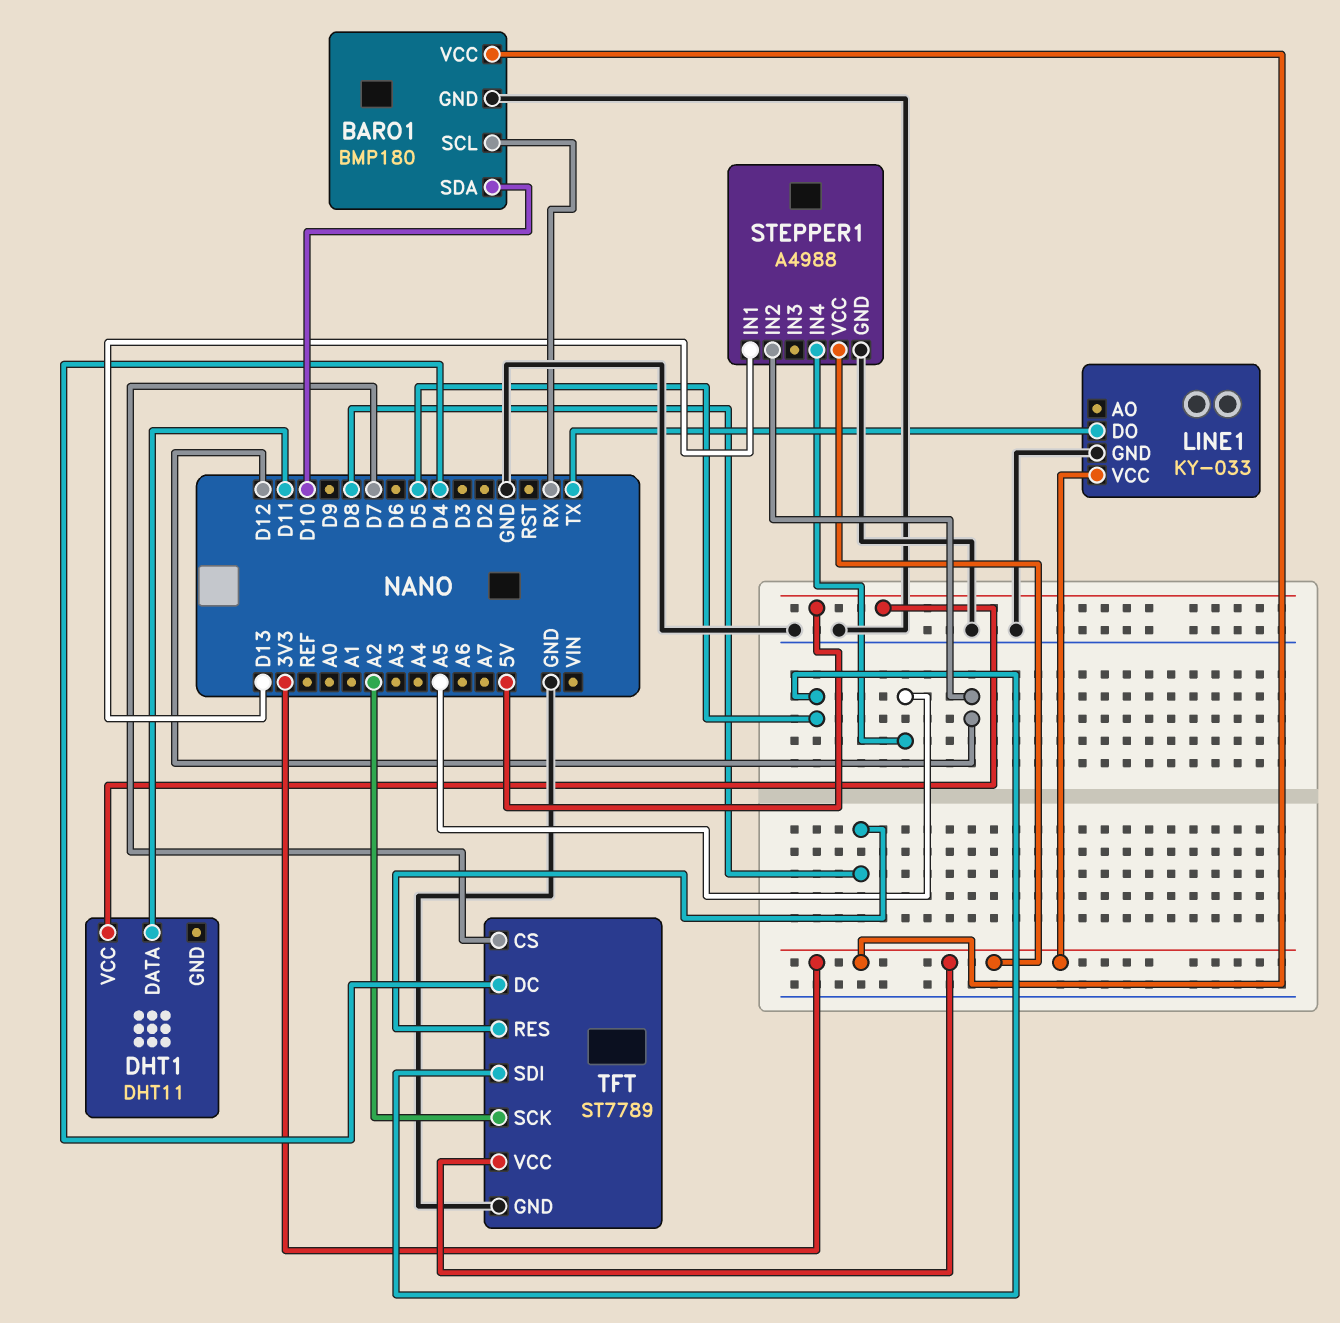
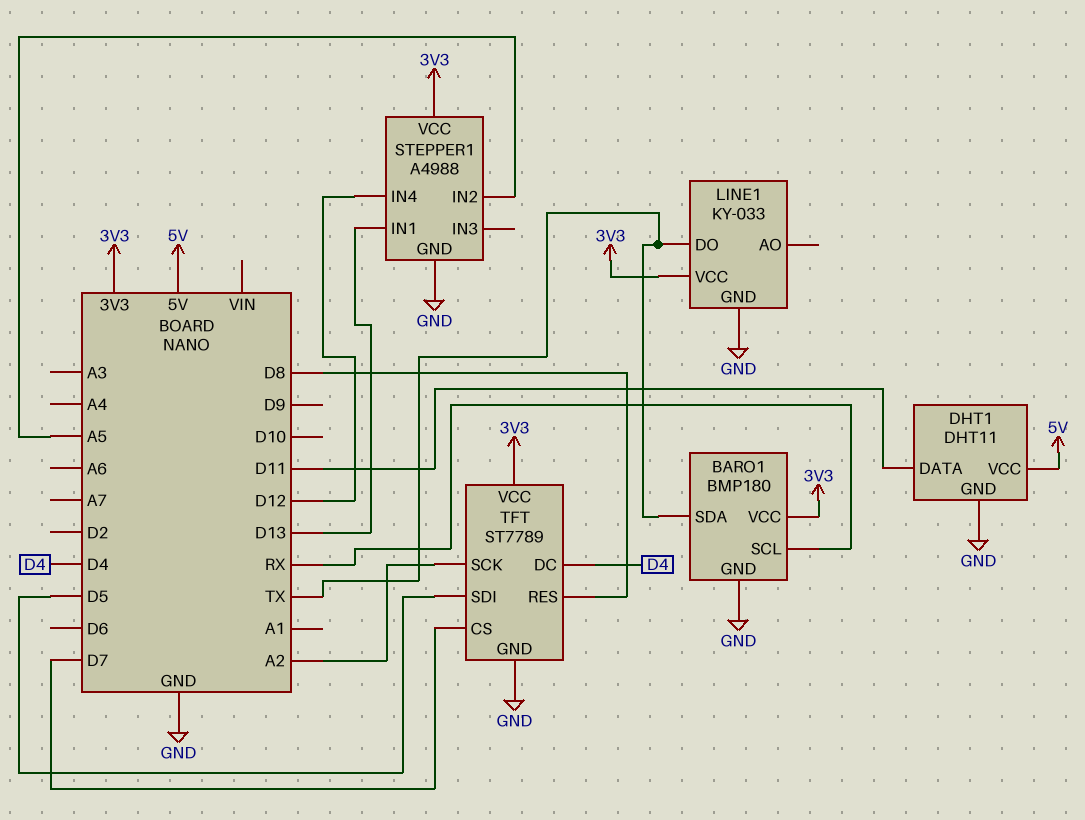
BARO1 pin SDA: D10 -> TX
DHT1 pin GND: none -> GND
STEPPER1 pin IN2: D12 -> A5
STEPPER1 pin IN4: A5 -> D12

